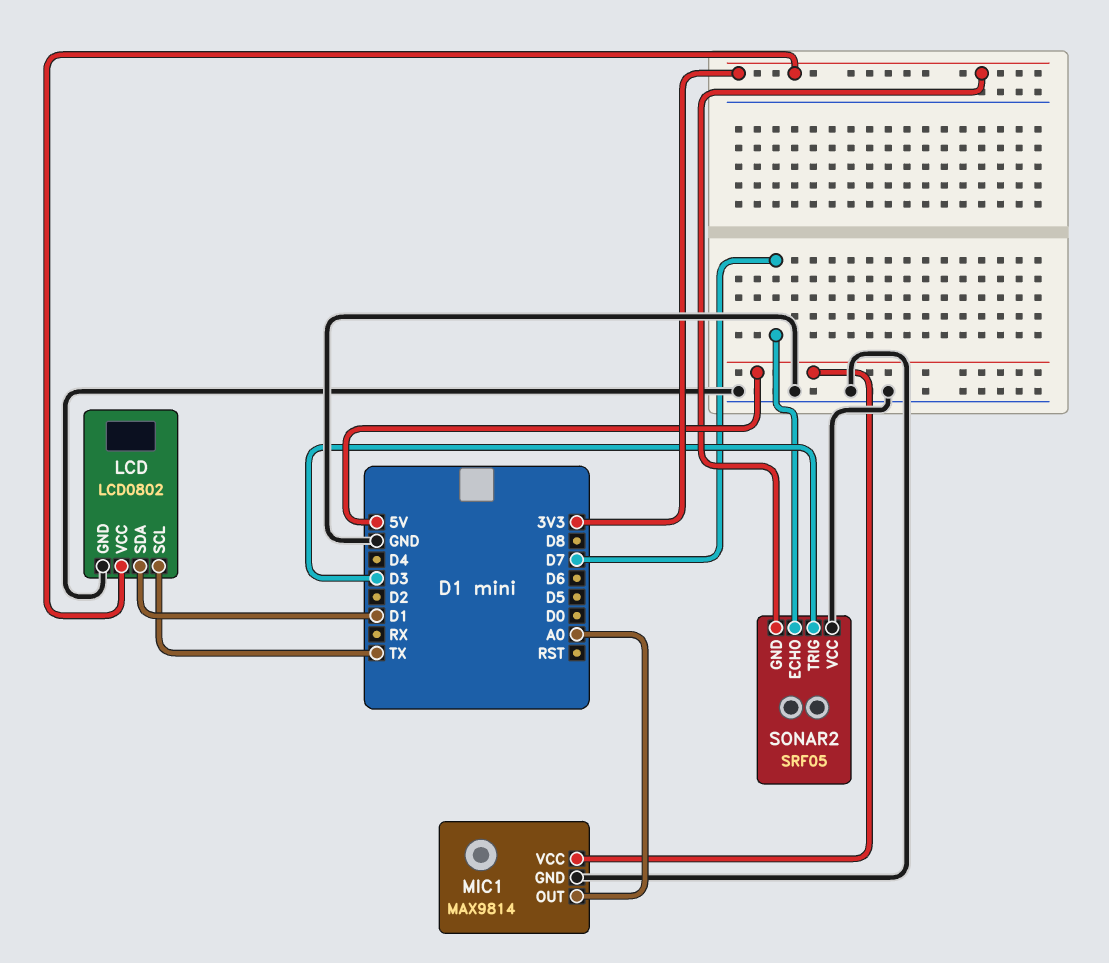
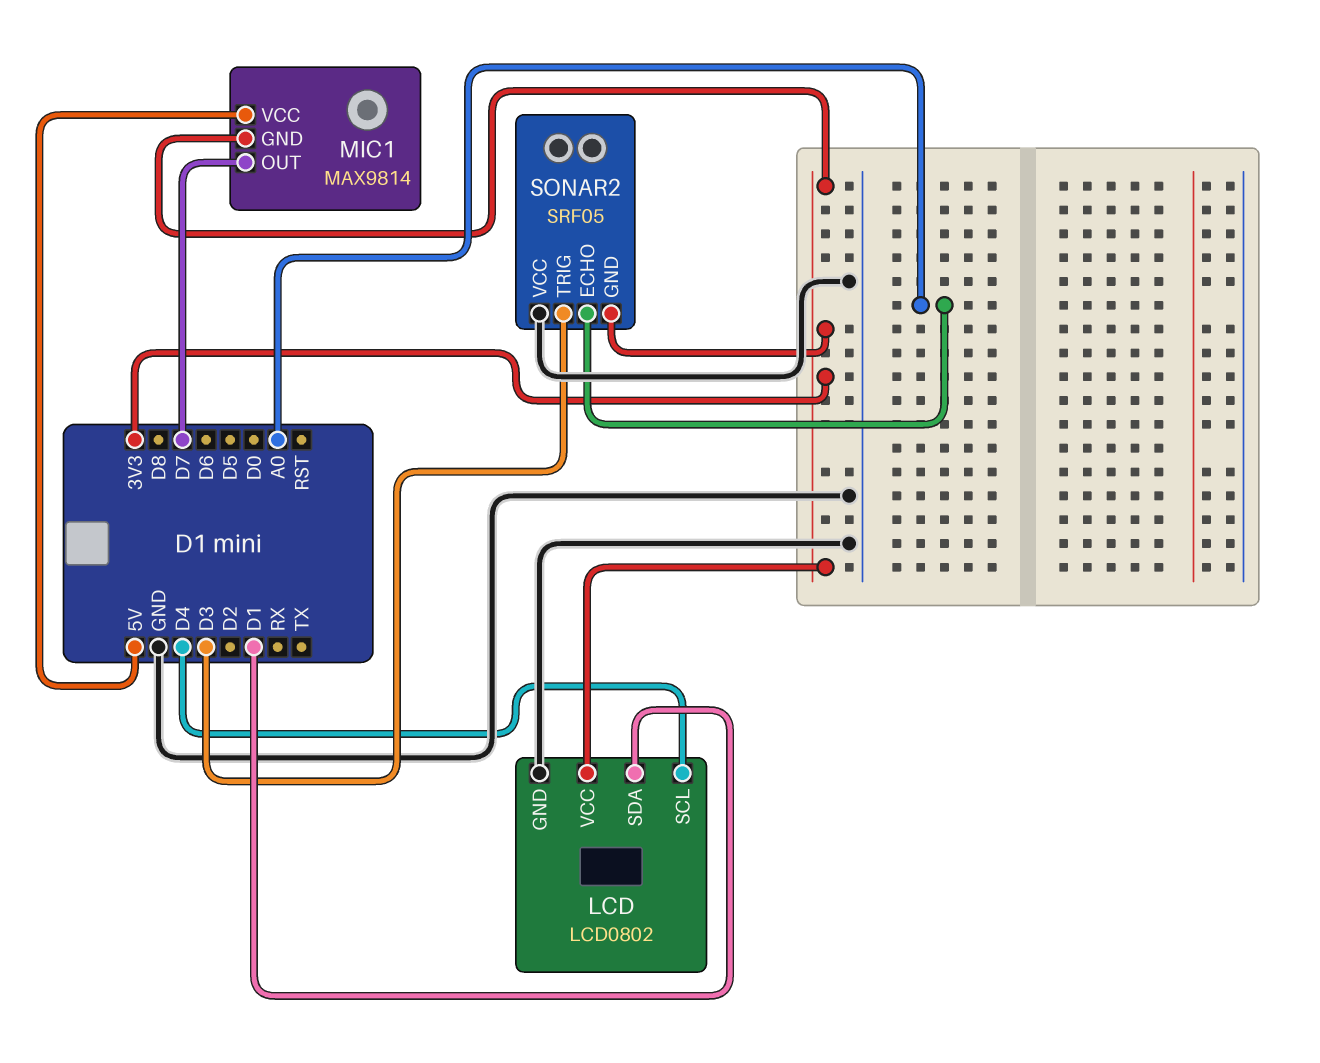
LCD pin SCL: TX -> D4
MIC1 pin GND: GND -> 3V3
MIC1 pin OUT: A0 -> D7
SONAR2 pin ECHO: D7 -> A0

